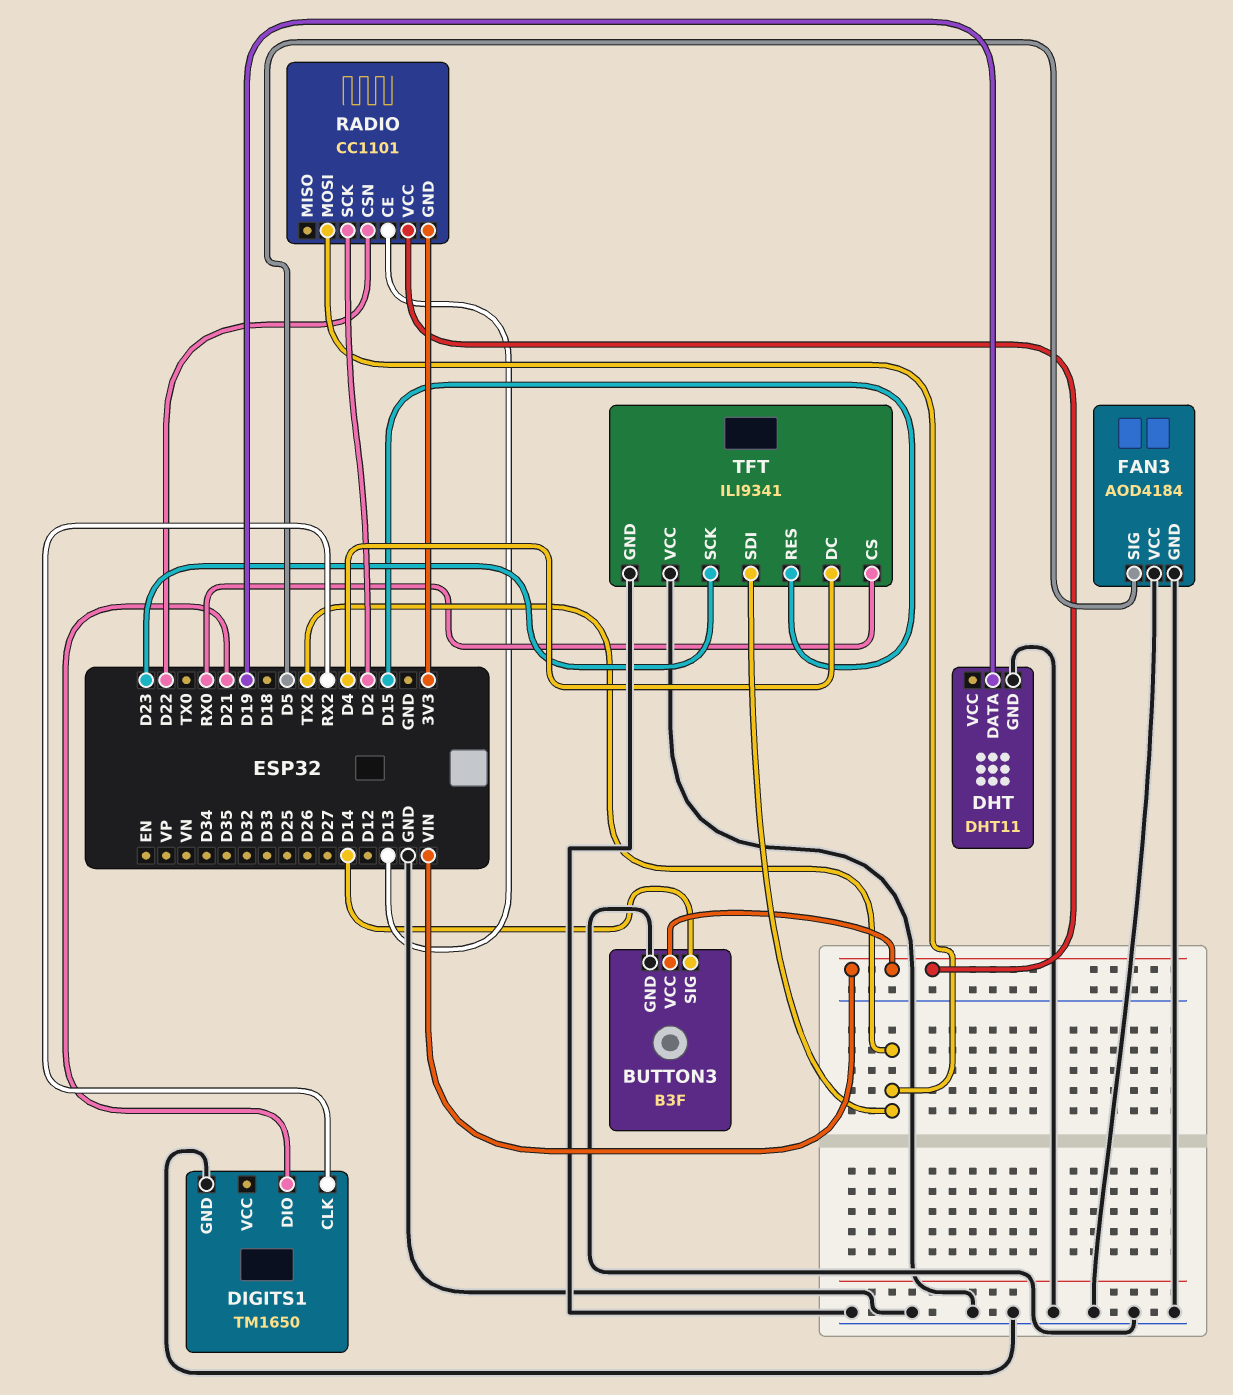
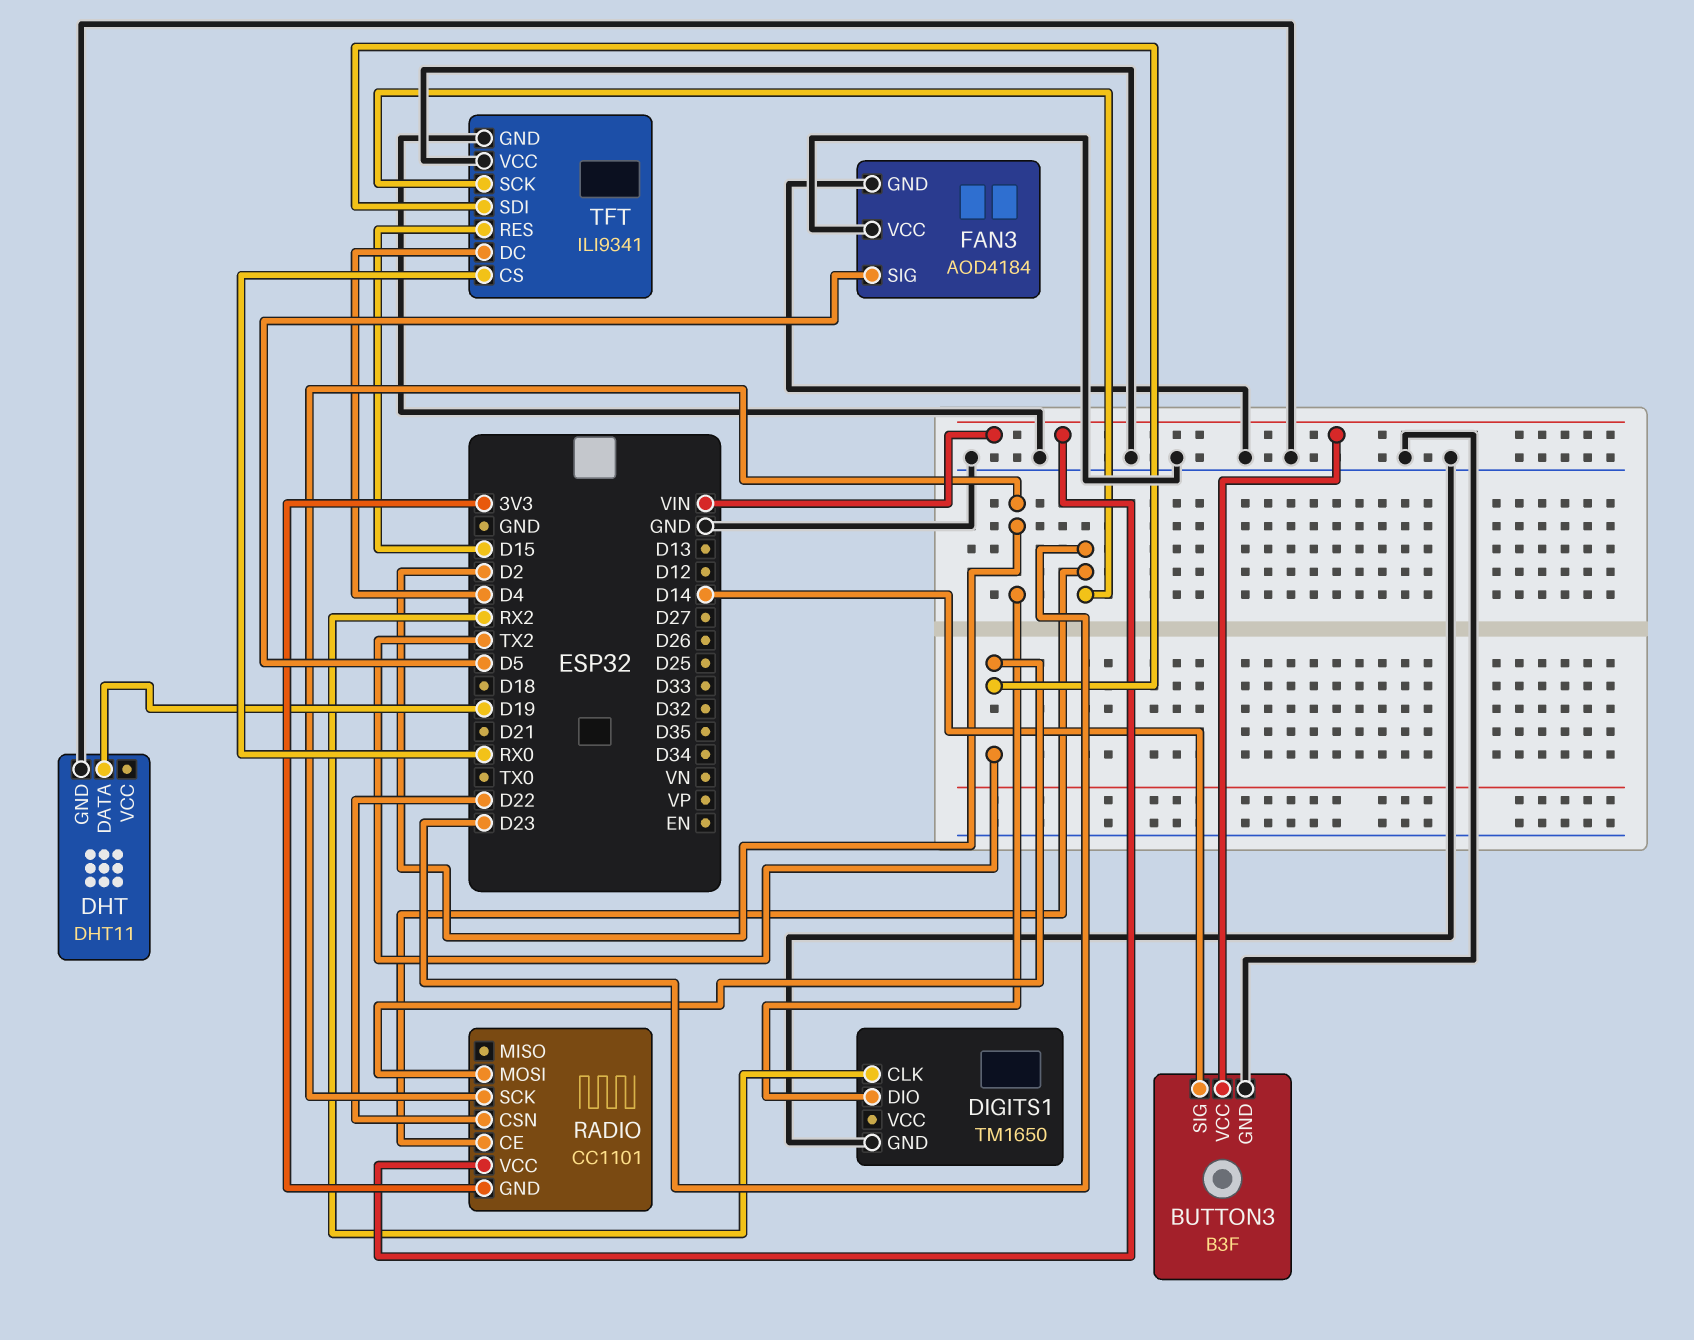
DIGITS1 pin DIO: D21 -> D2
RADIO pin CE: D13 -> D23

